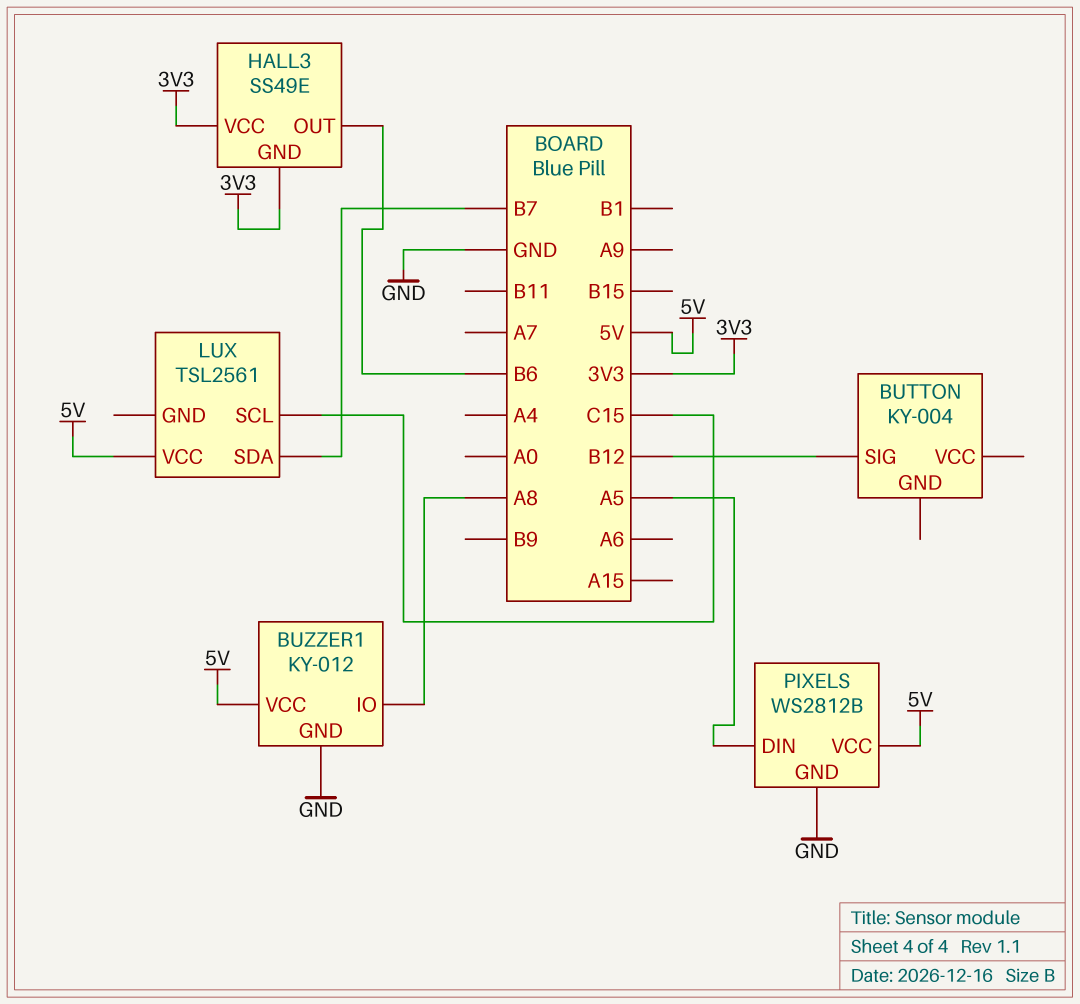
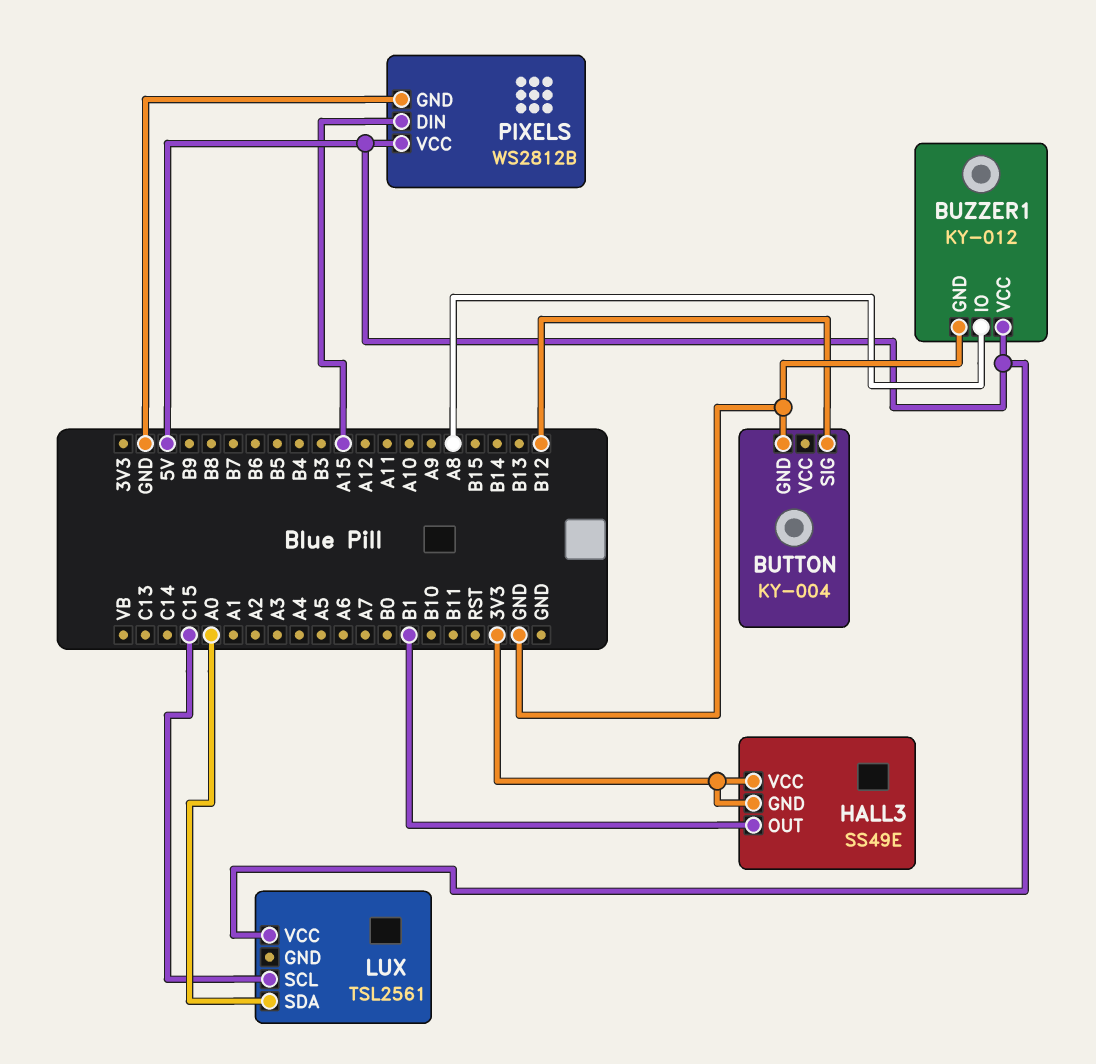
BUTTON pin GND: none -> GND
HALL3 pin OUT: B6 -> B1
LUX pin SDA: B7 -> A0
PIXELS pin DIN: A5 -> A15

